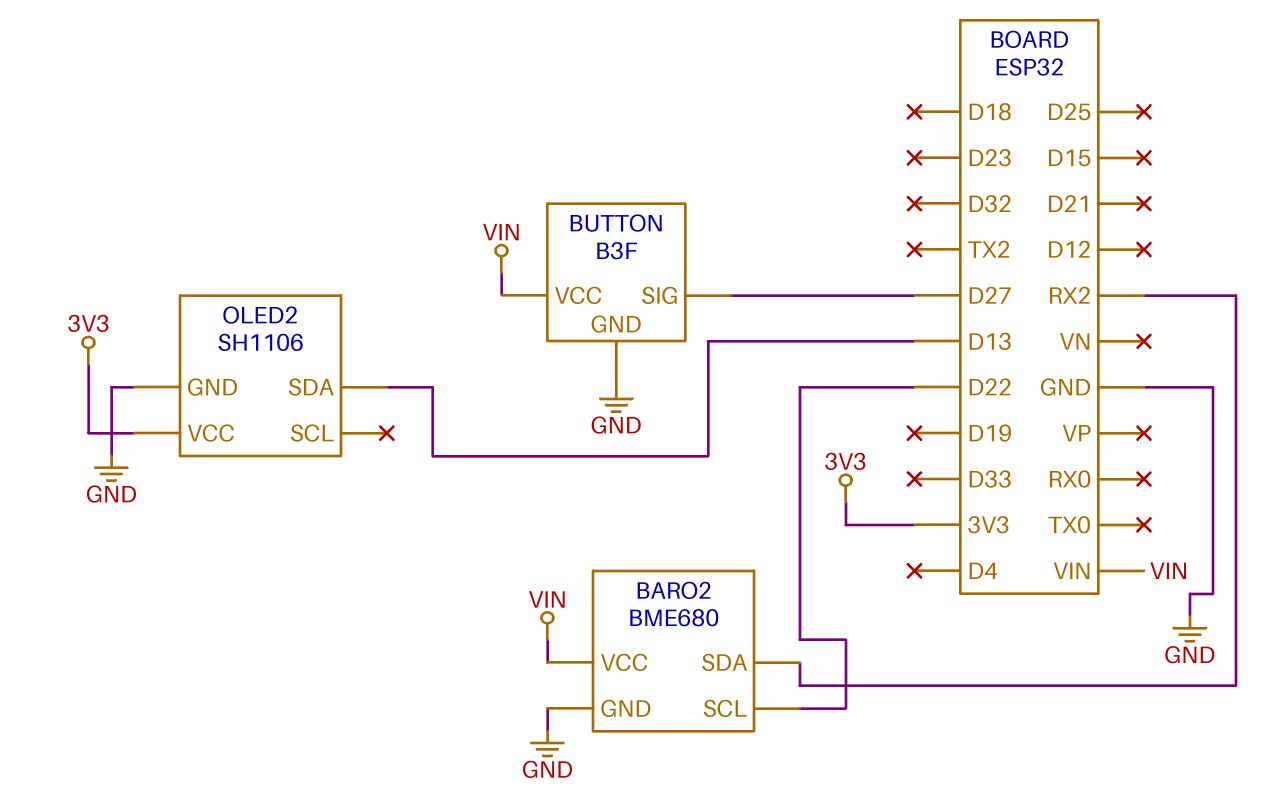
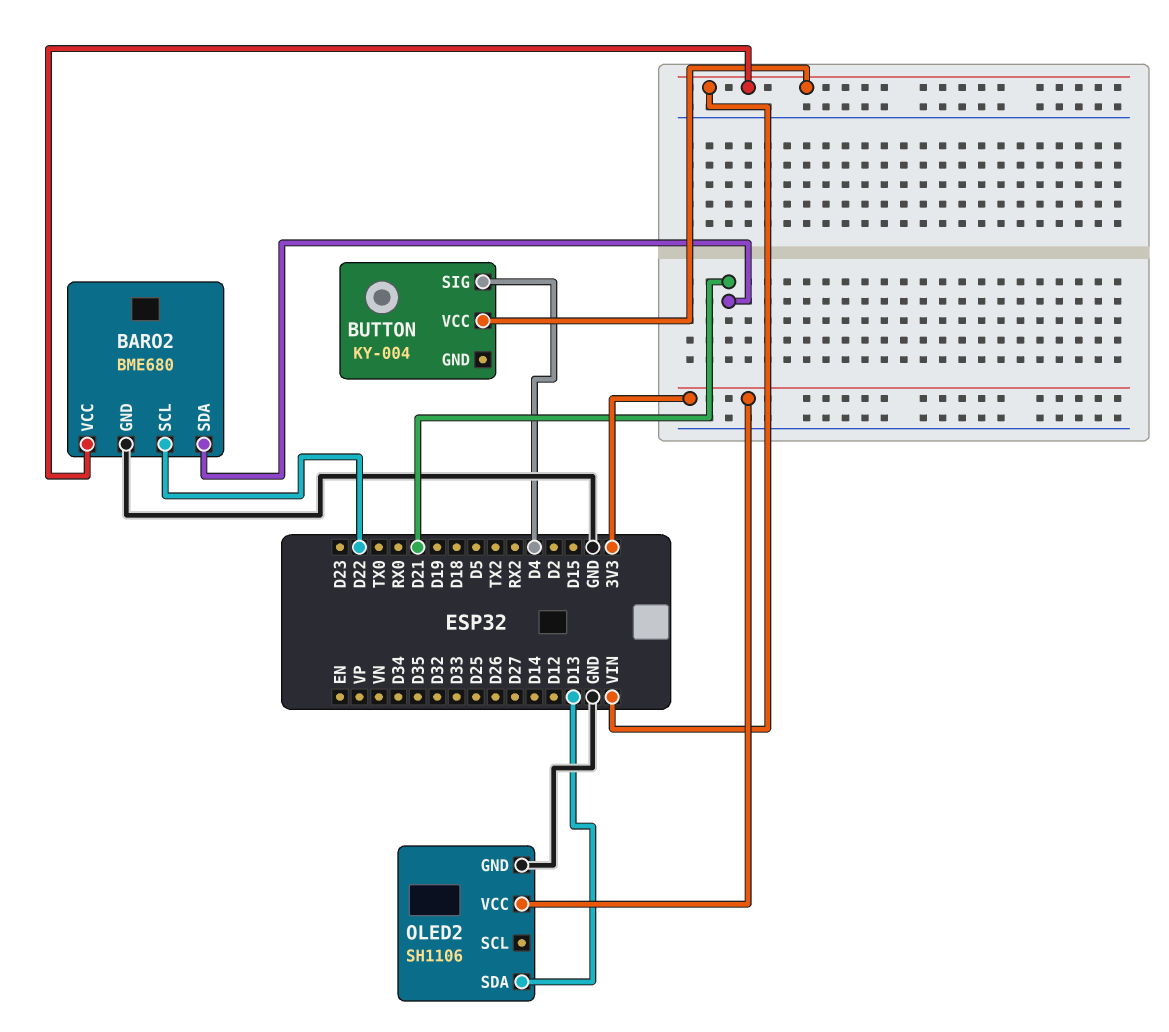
BARO2 pin SDA: RX2 -> D21
BUTTON: B3F -> KY-004
BUTTON pin GND: GND -> none
BUTTON pin SIG: D27 -> D4

